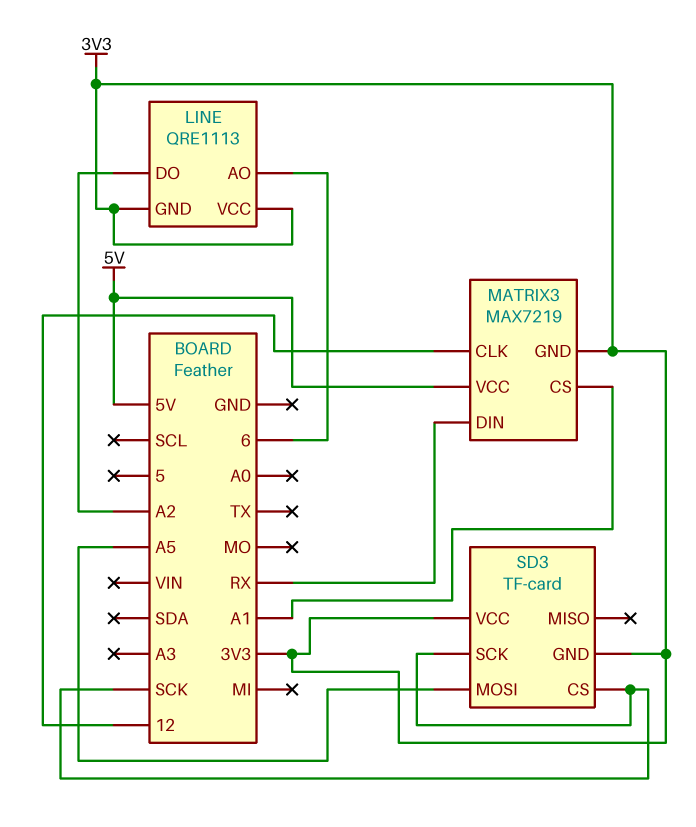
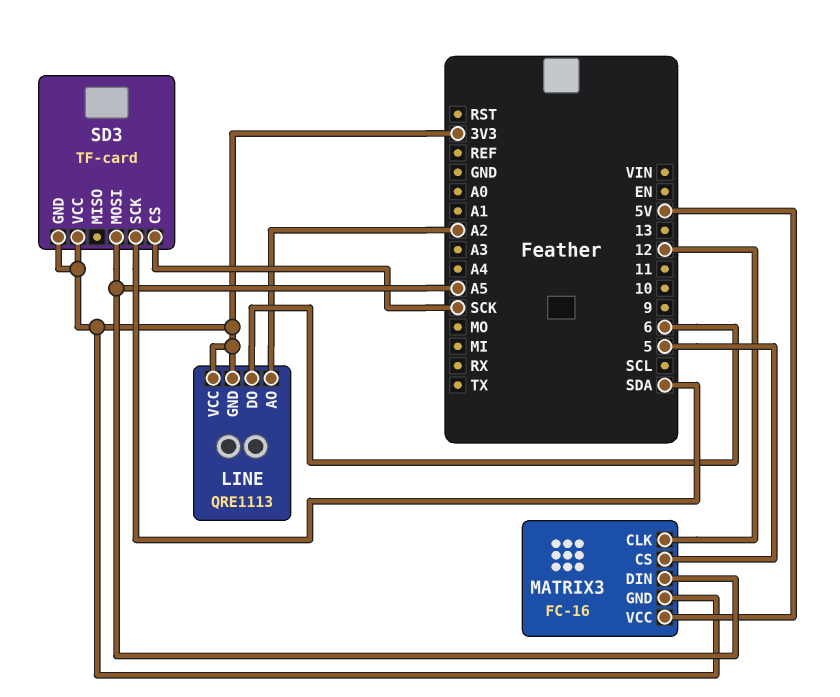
LINE pin AO: 6 -> A2
LINE pin DO: A2 -> 6
MATRIX3: MAX7219 -> FC-16
MATRIX3 pin CS: A1 -> 5
MATRIX3 pin DIN: RX -> A5
SD3 pin SCK: SCK -> SDA

